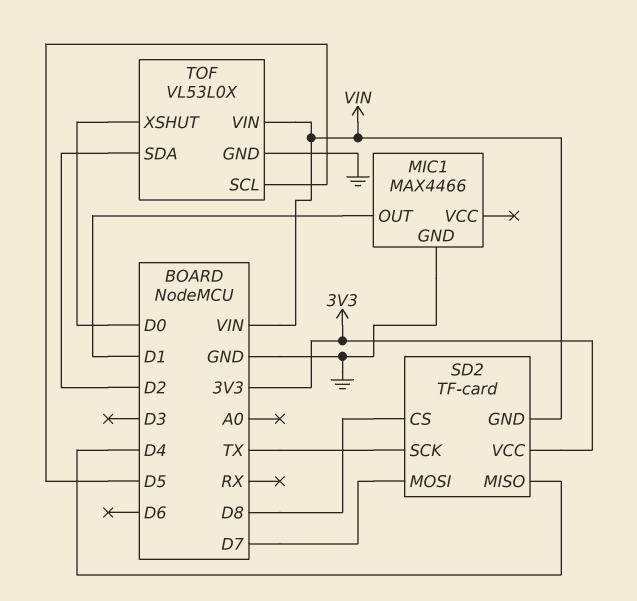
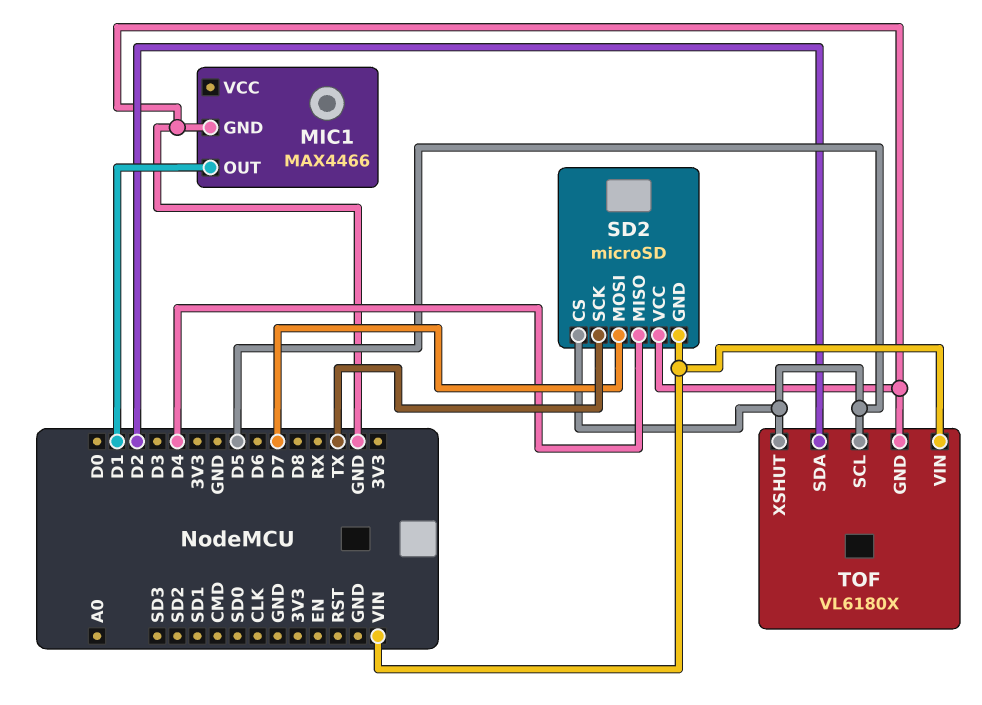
SD2: TF-card -> microSD
SD2 pin CS: D8 -> D5
SD2 pin VCC: 3V3 -> GND
TOF: VL53L0X -> VL6180X
TOF pin XSHUT: D0 -> D5

